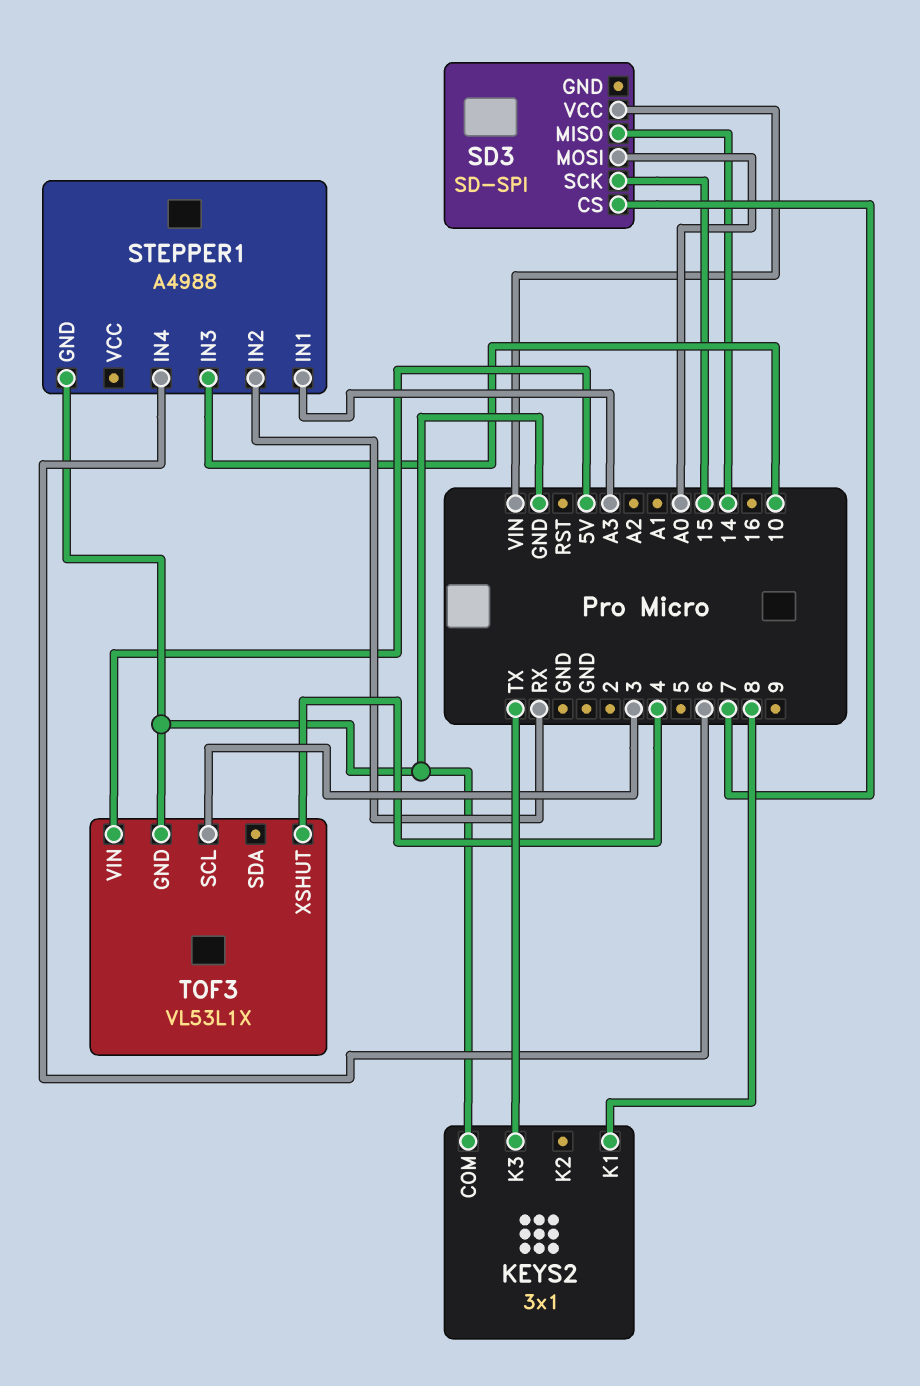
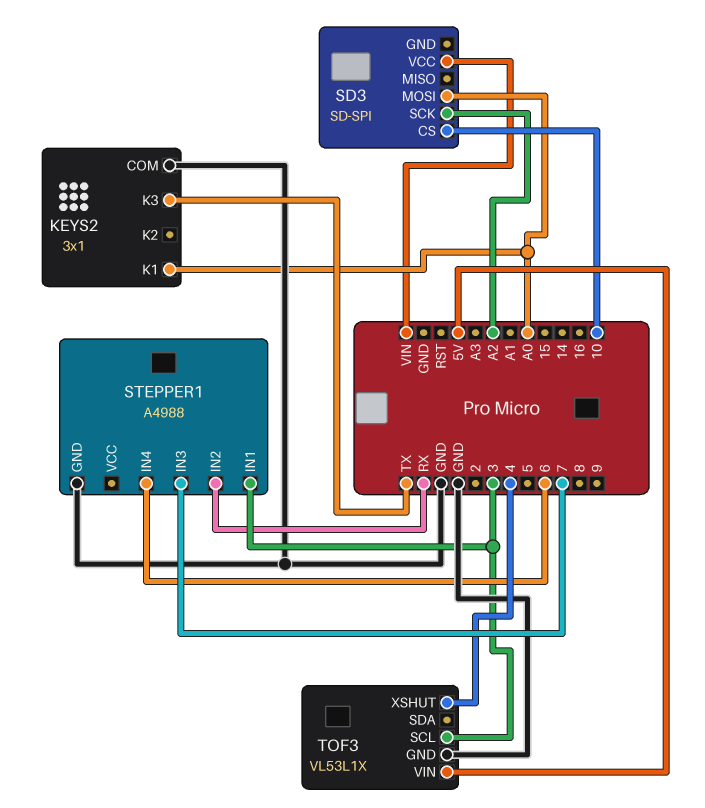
KEYS2 pin K1: 8 -> A0
SD3 pin CS: 7 -> 10
SD3 pin MISO: 14 -> none
SD3 pin SCK: 15 -> A2
STEPPER1 pin IN1: A3 -> 3
STEPPER1 pin IN3: 10 -> 7

